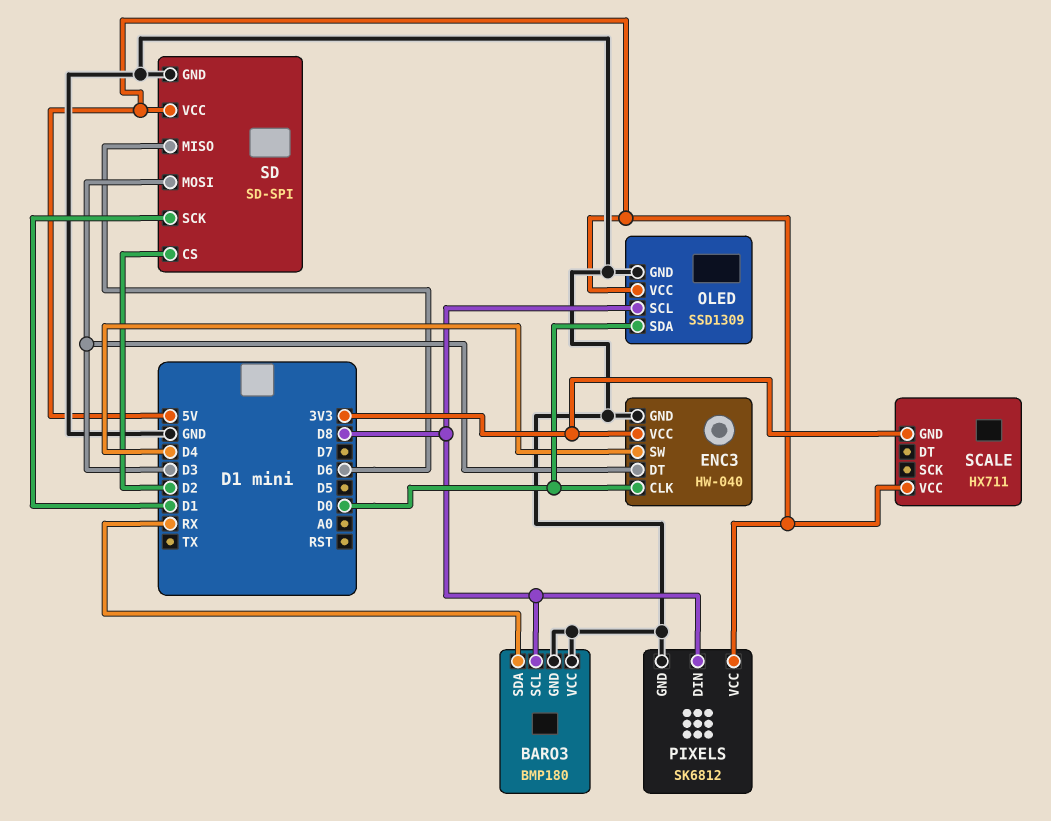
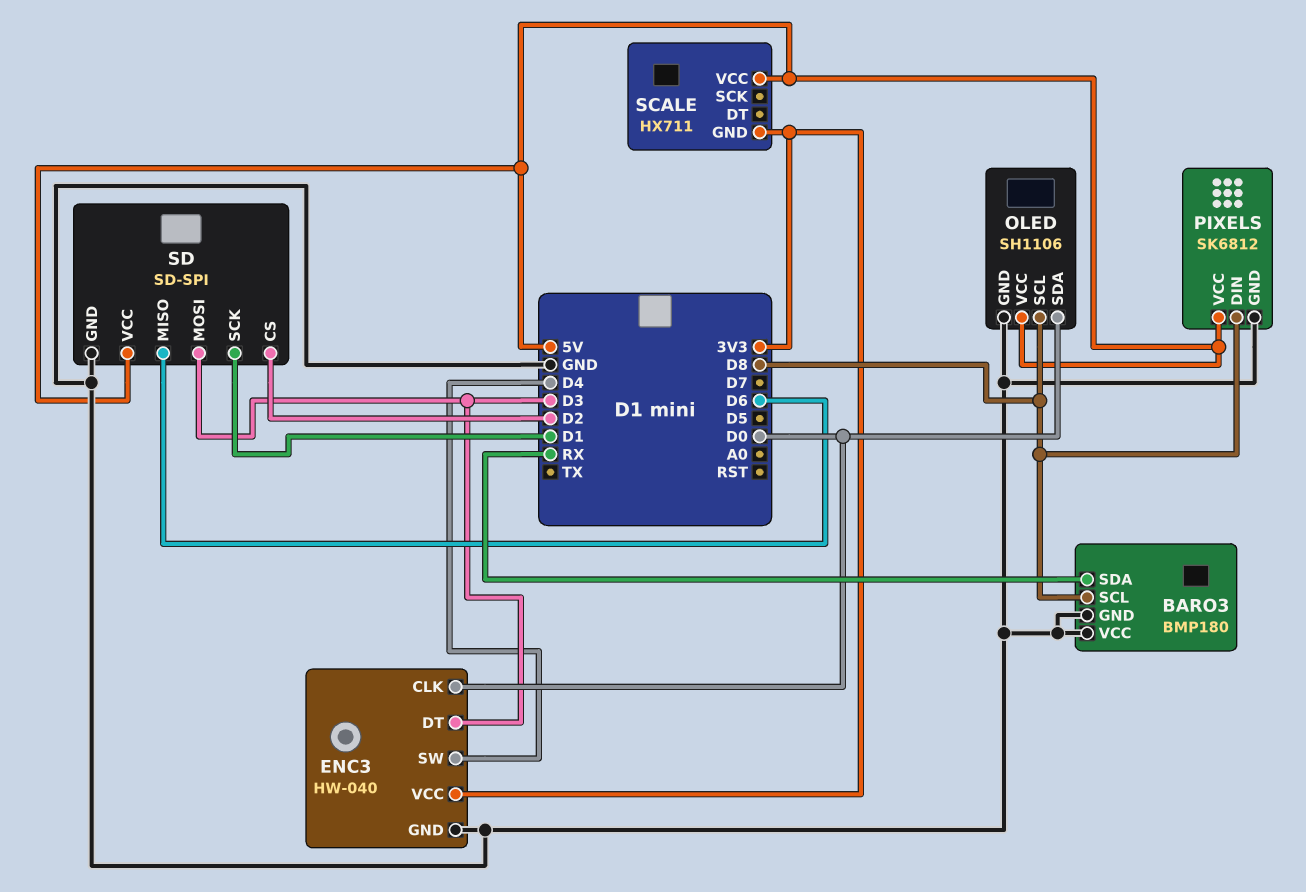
OLED: SSD1309 -> SH1106

